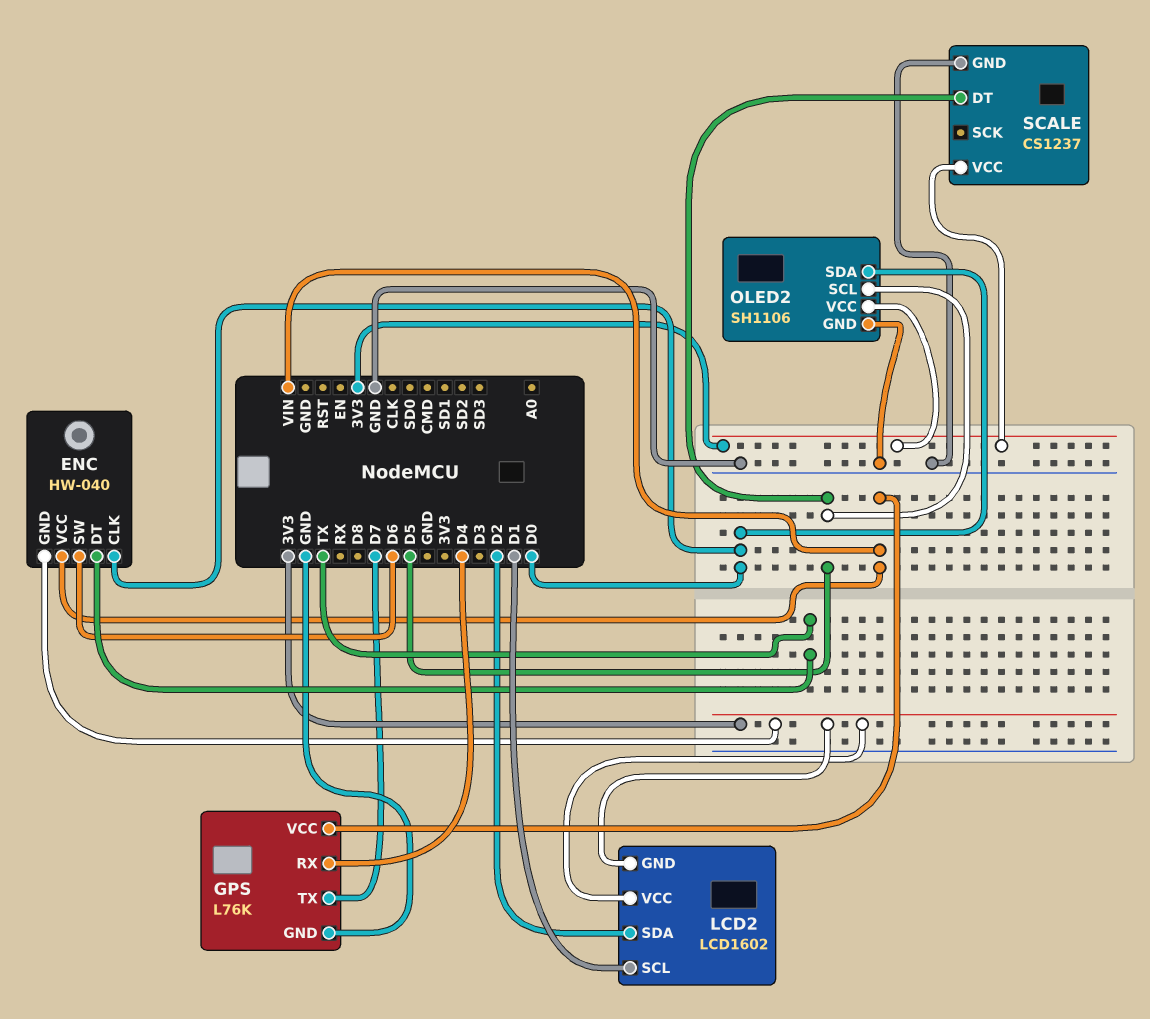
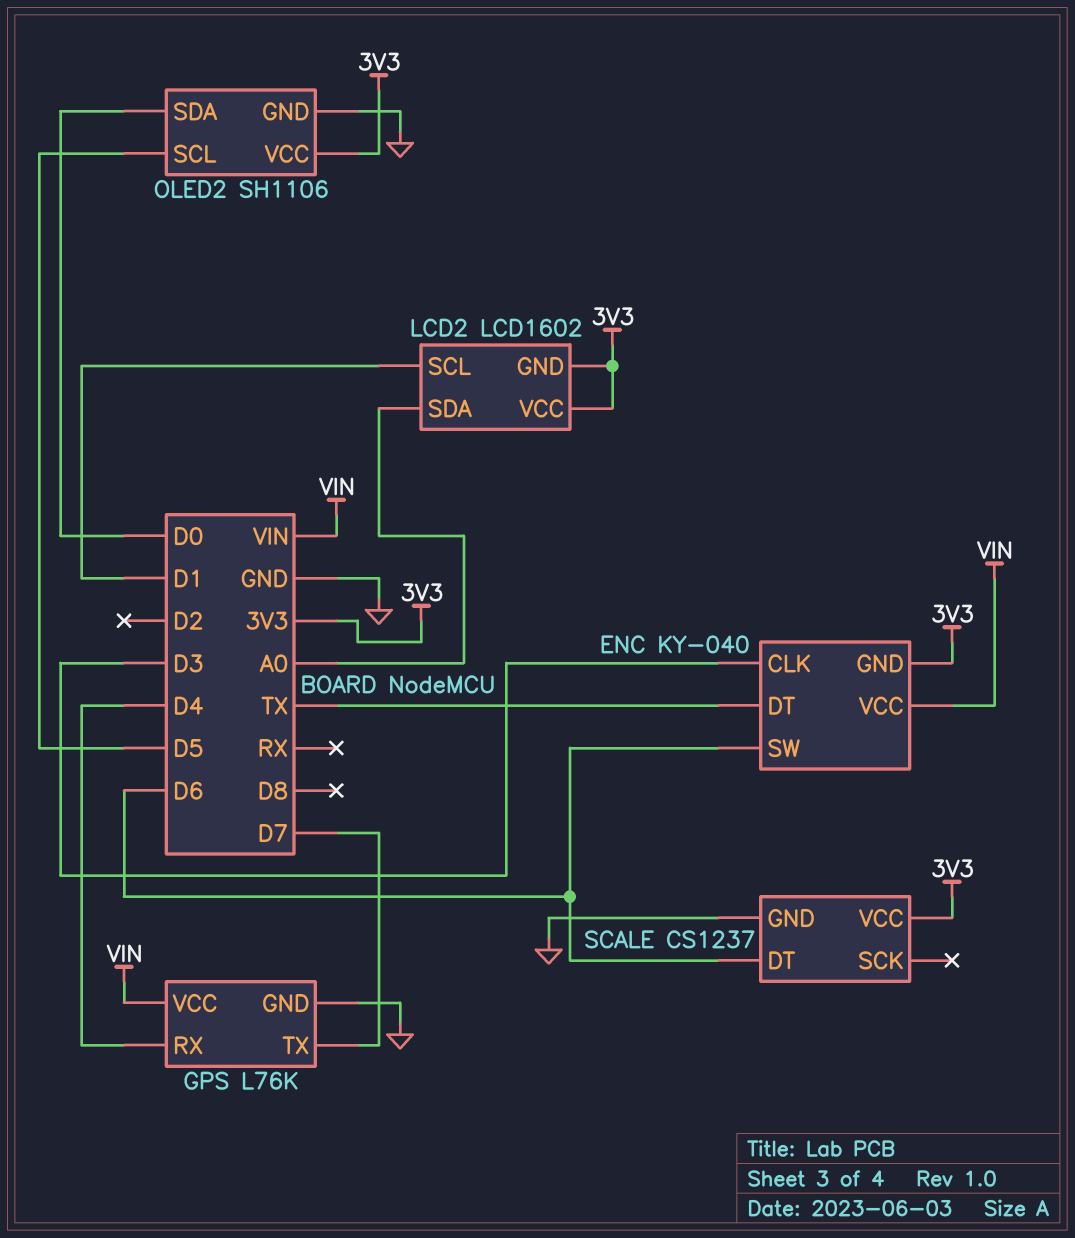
ENC: HW-040 -> KY-040
ENC pin CLK: D0 -> D3
LCD2 pin SDA: D2 -> A0
SCALE pin DT: D5 -> D6

